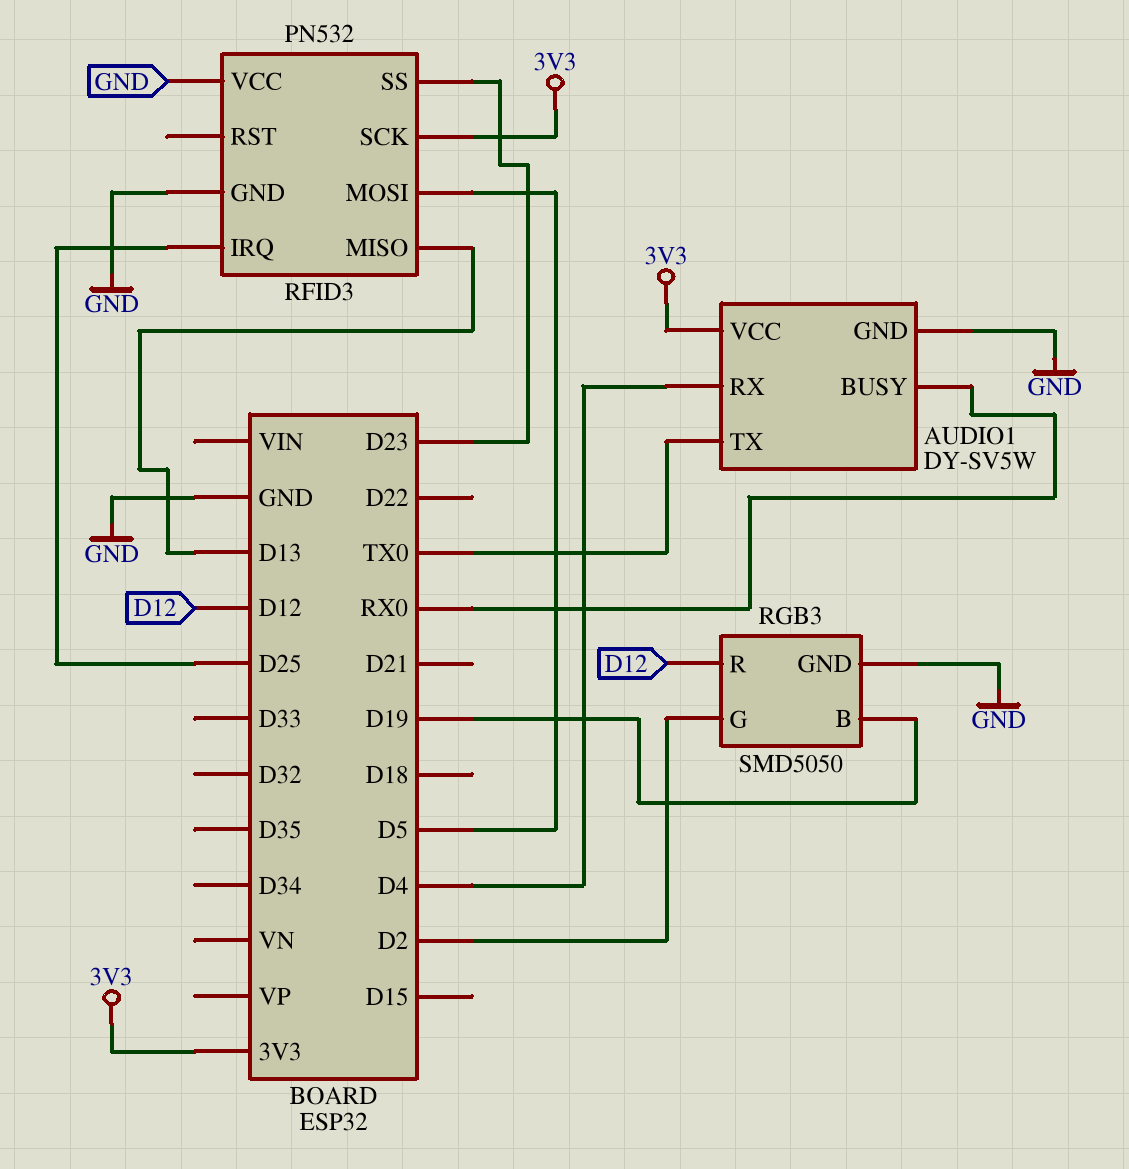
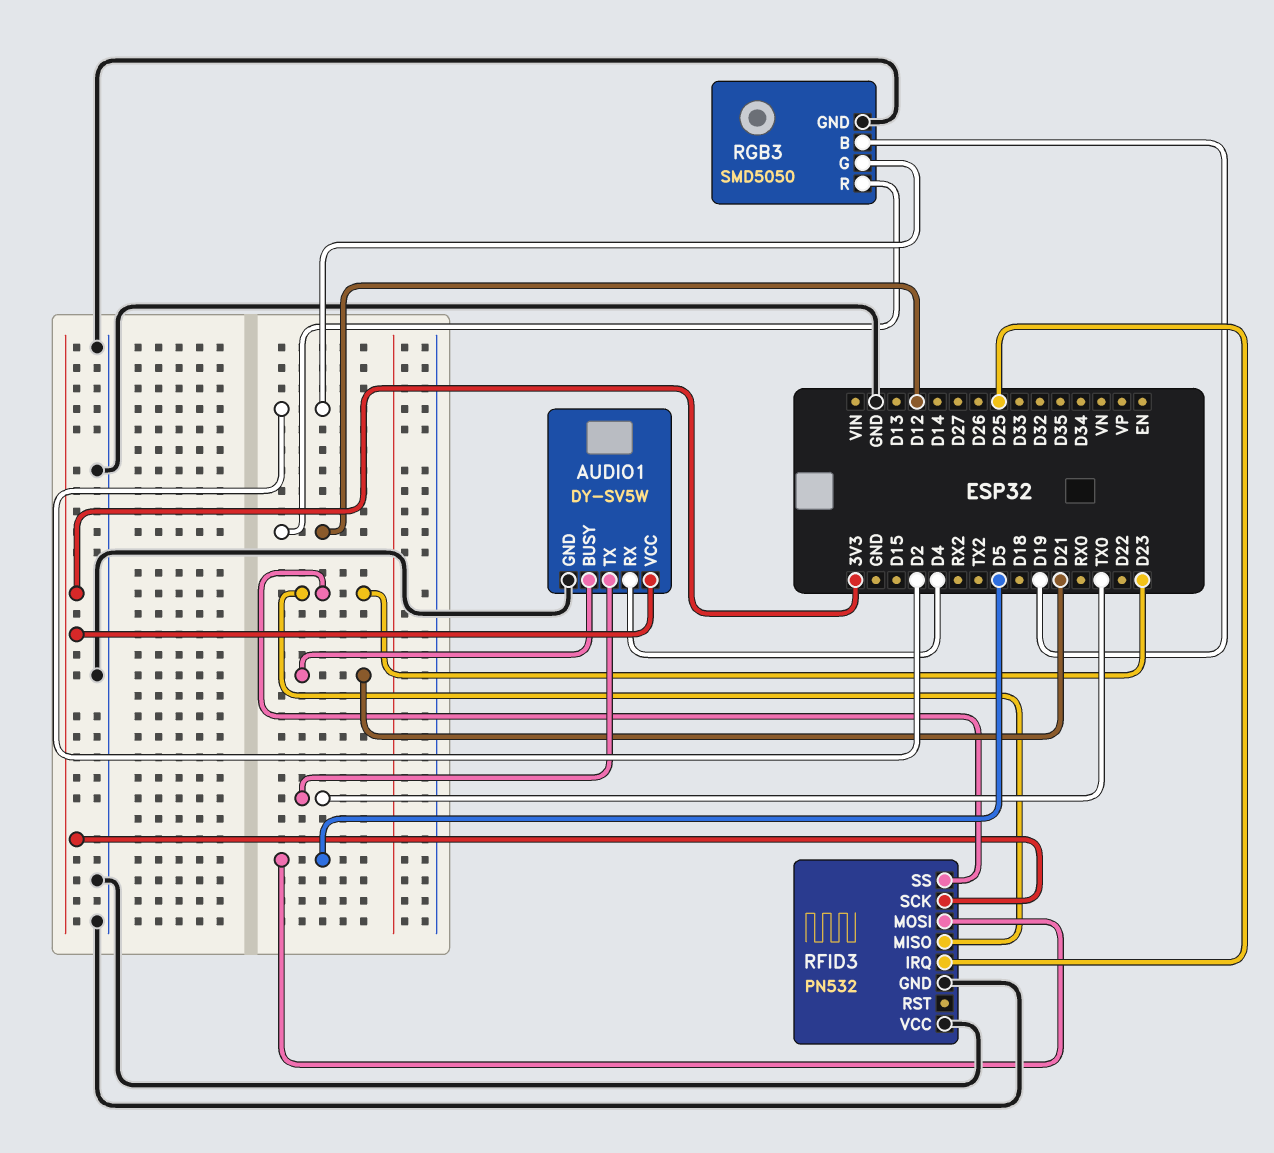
AUDIO1 pin BUSY: RX0 -> D21
RFID3 pin MISO: D13 -> D23

